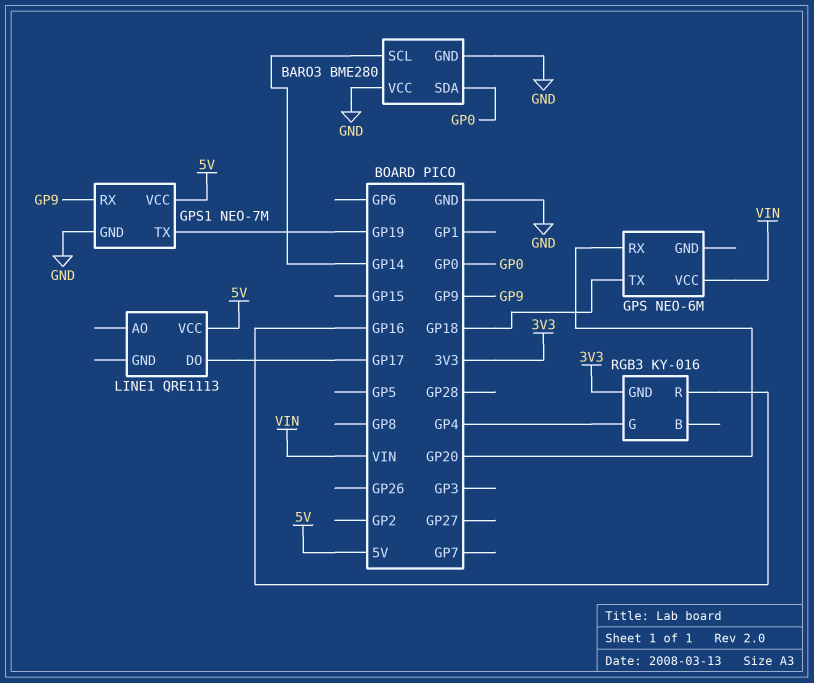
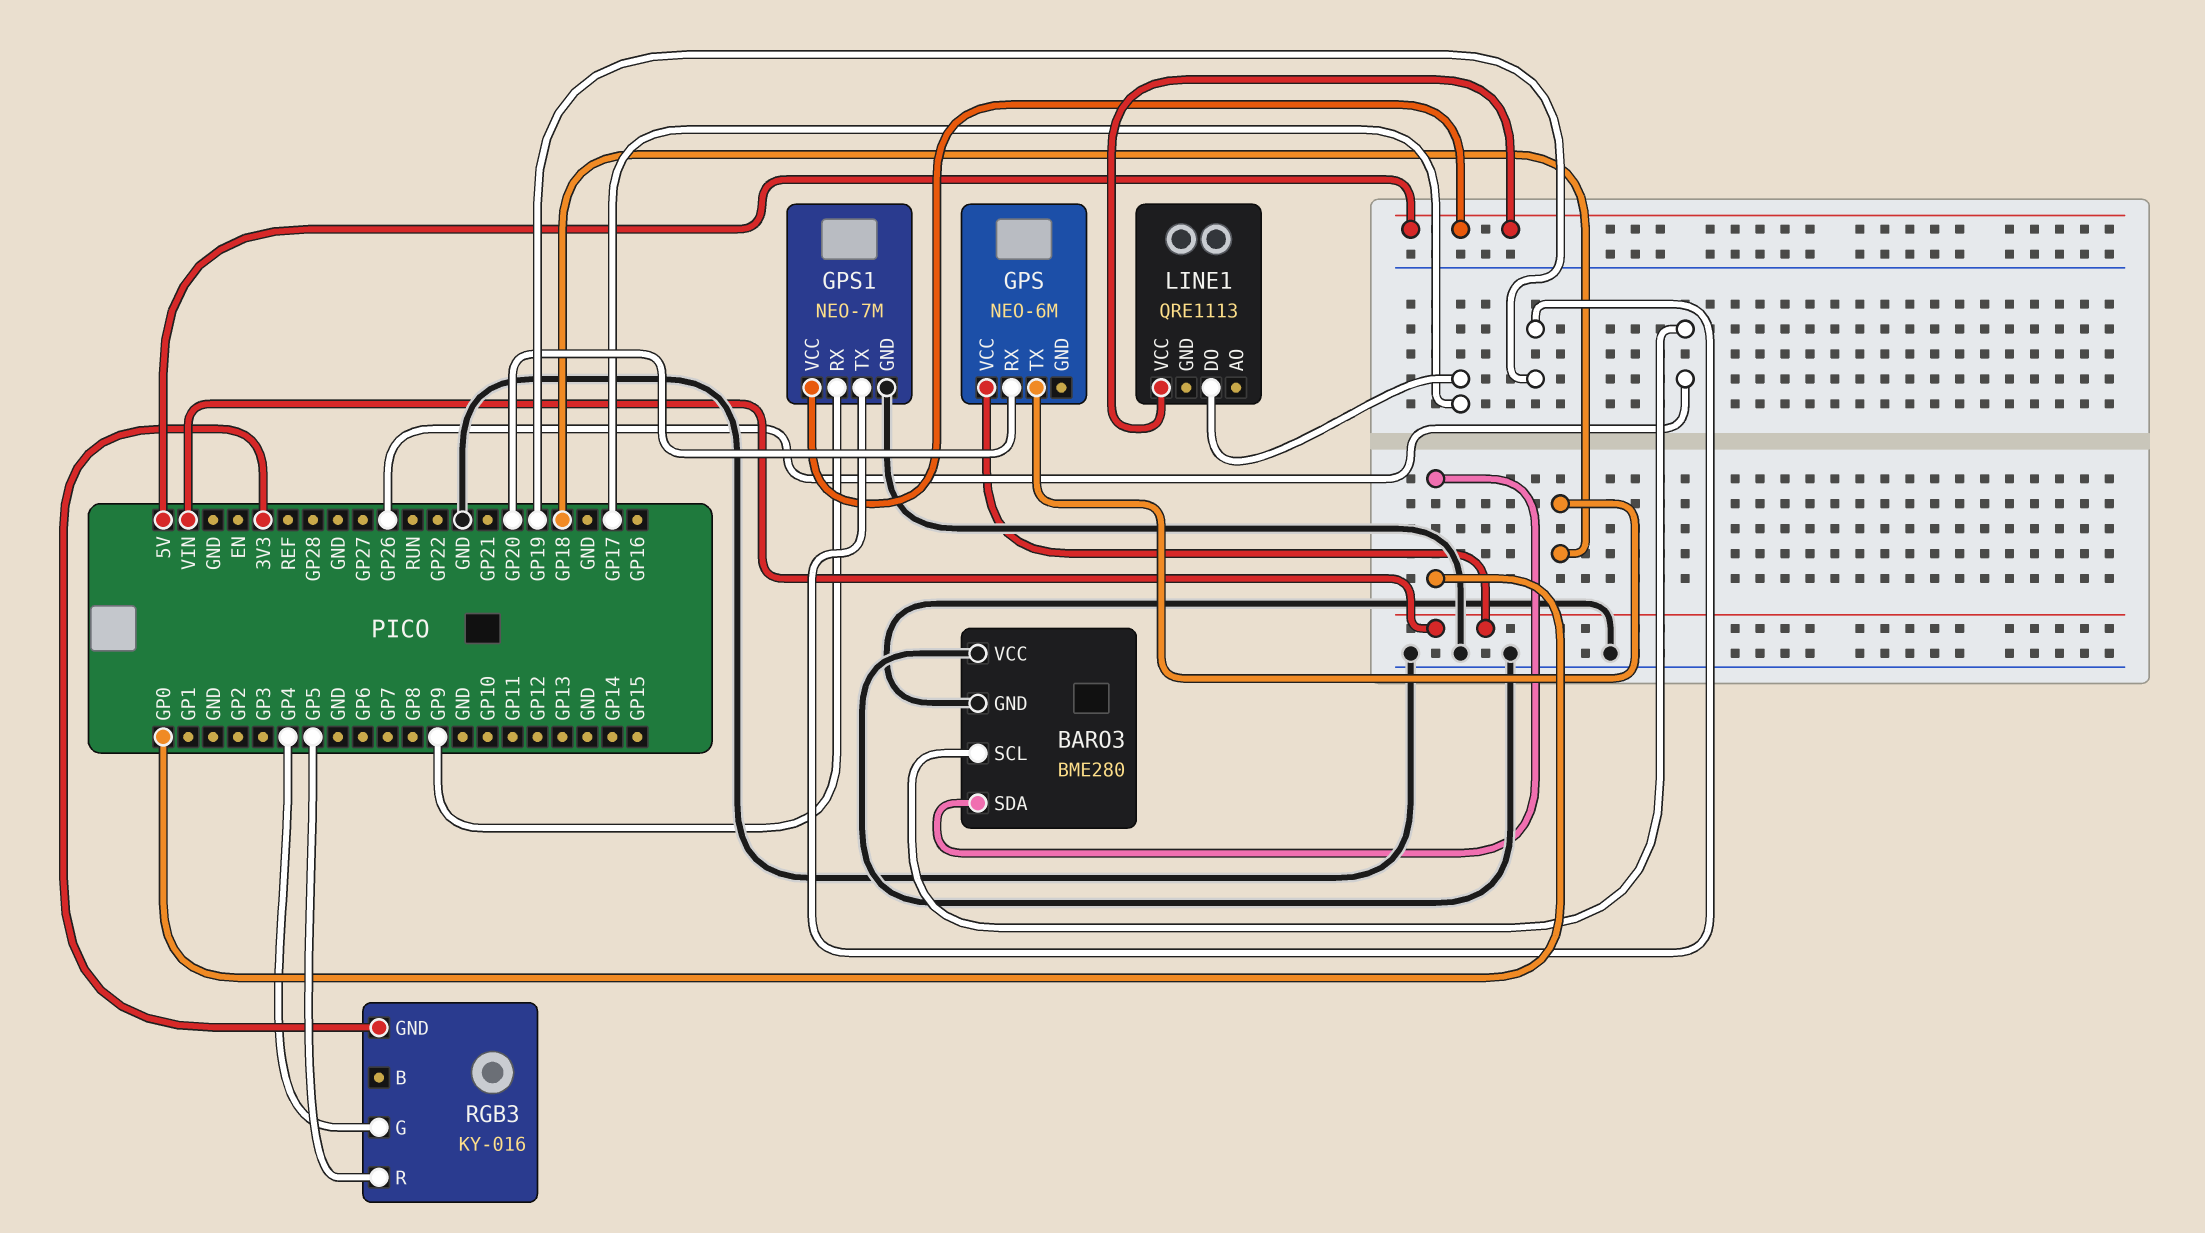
BARO3 pin SCL: GP14 -> GP26
RGB3 pin R: GP16 -> GP5

